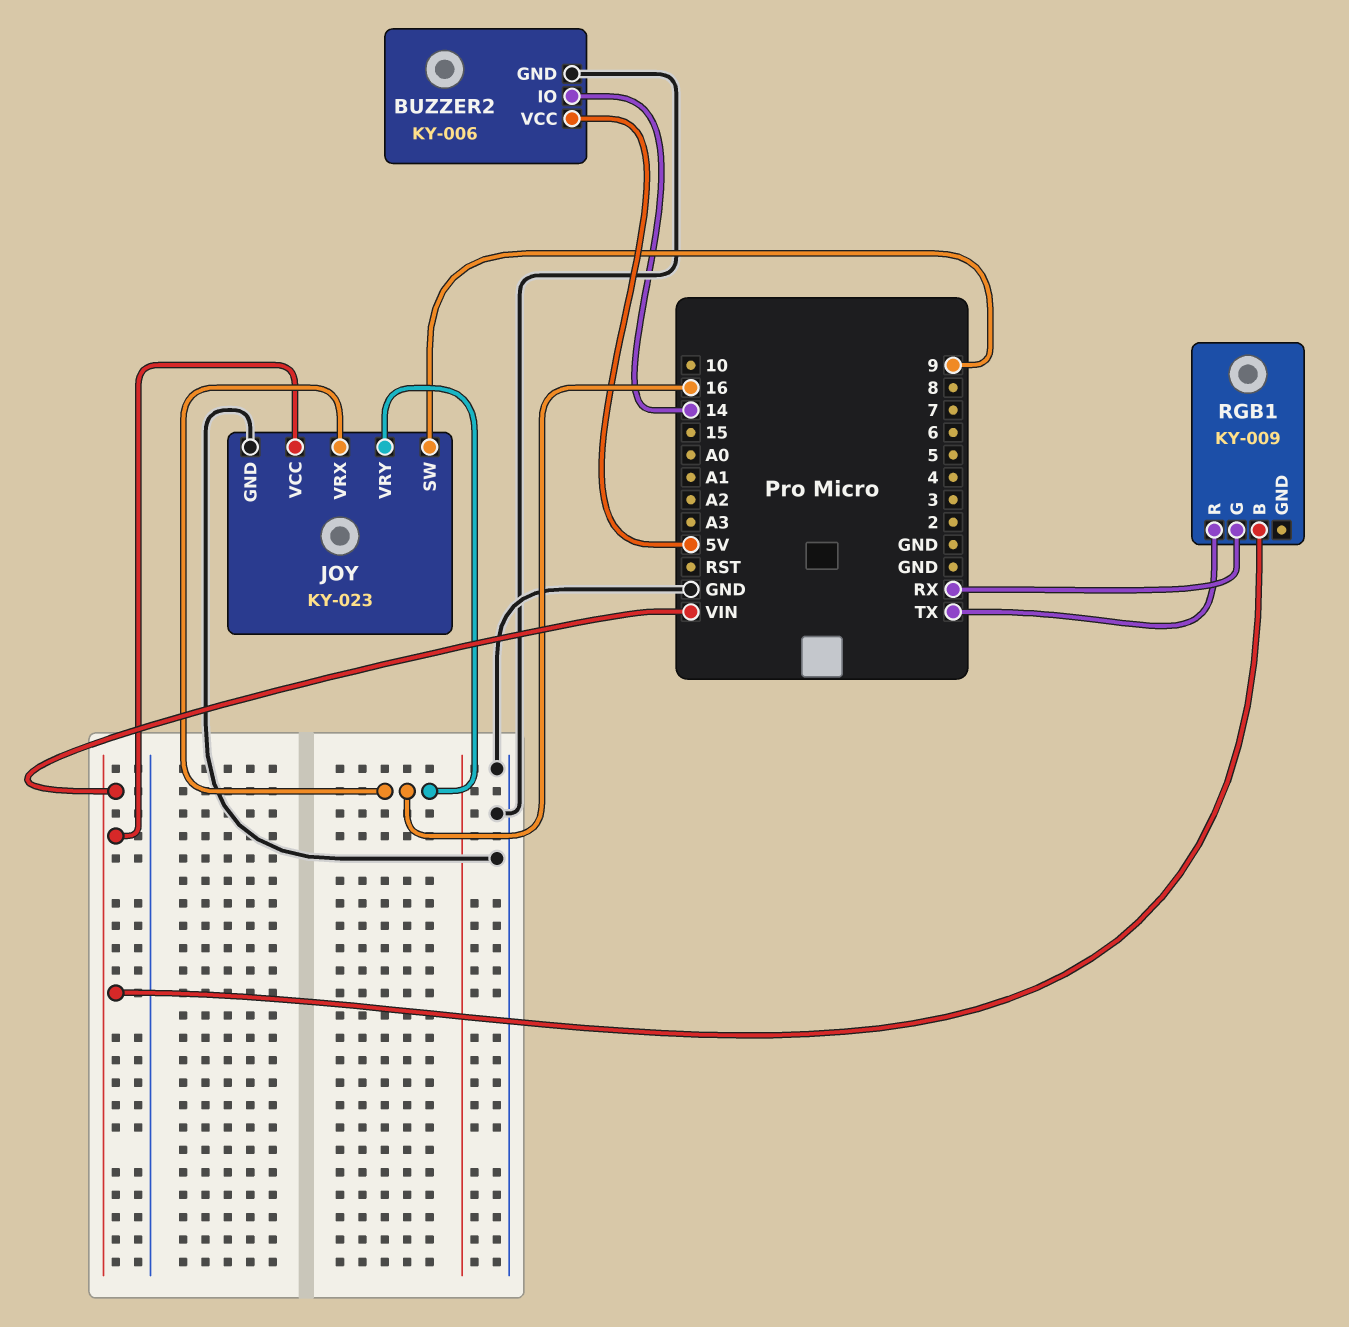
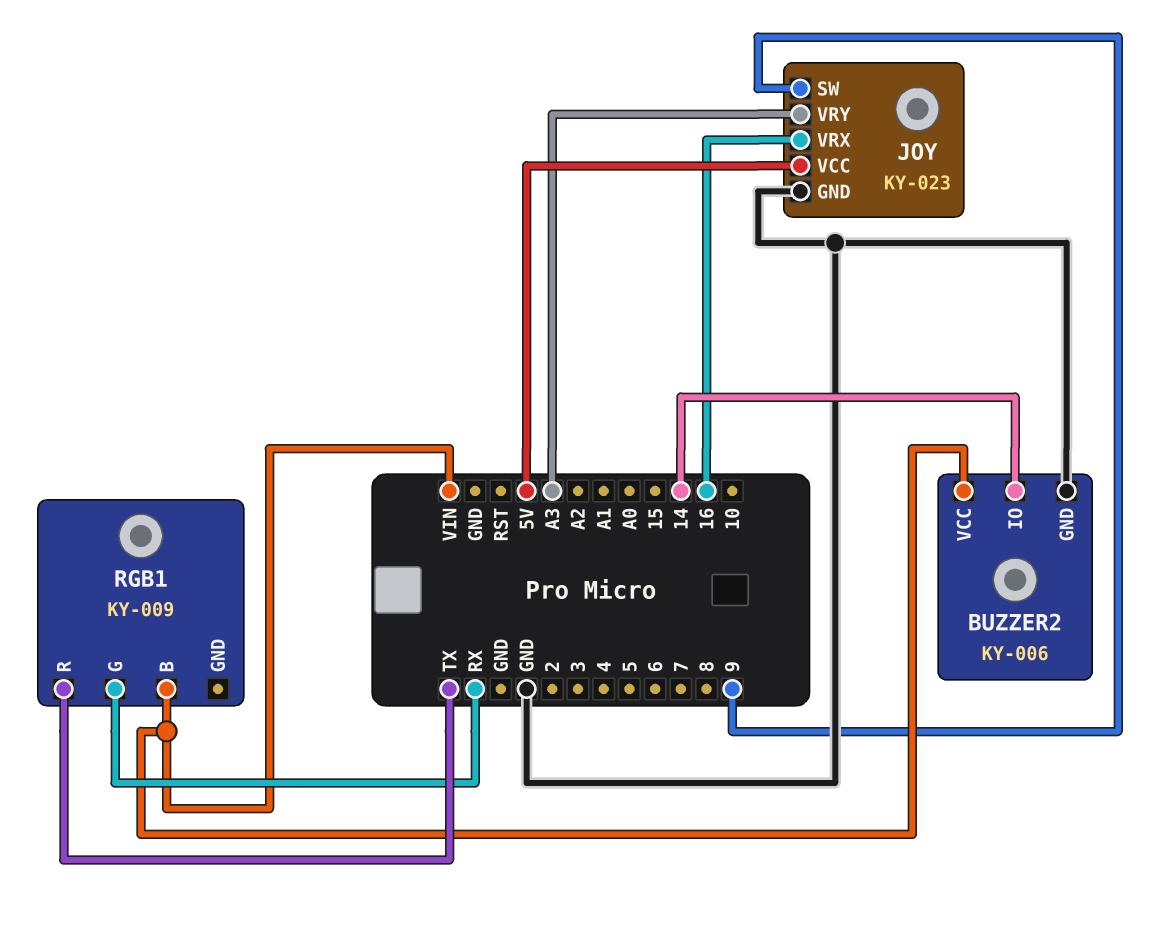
BUZZER2 pin VCC: 5V -> VIN
JOY pin VCC: VIN -> 5V
JOY pin VRY: 16 -> A3

